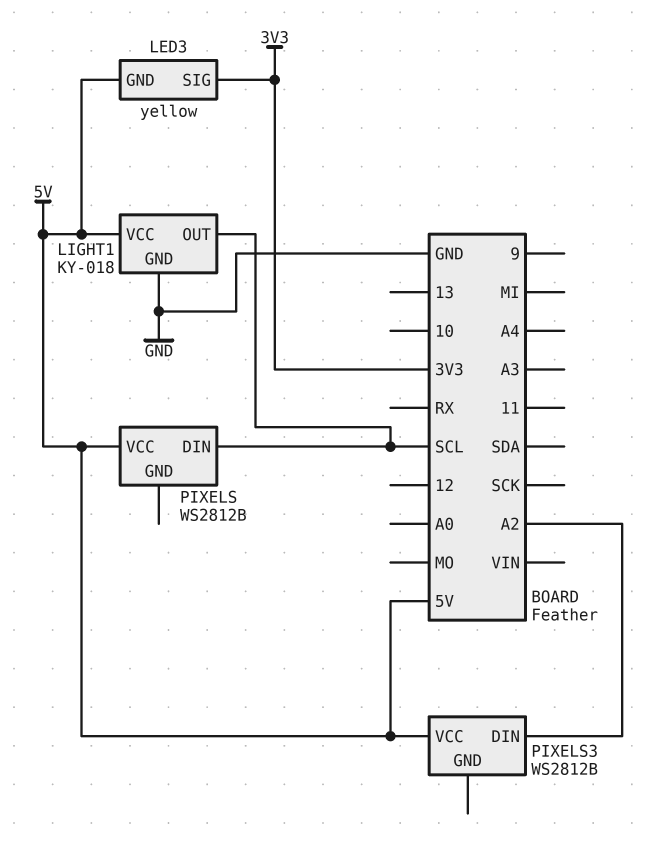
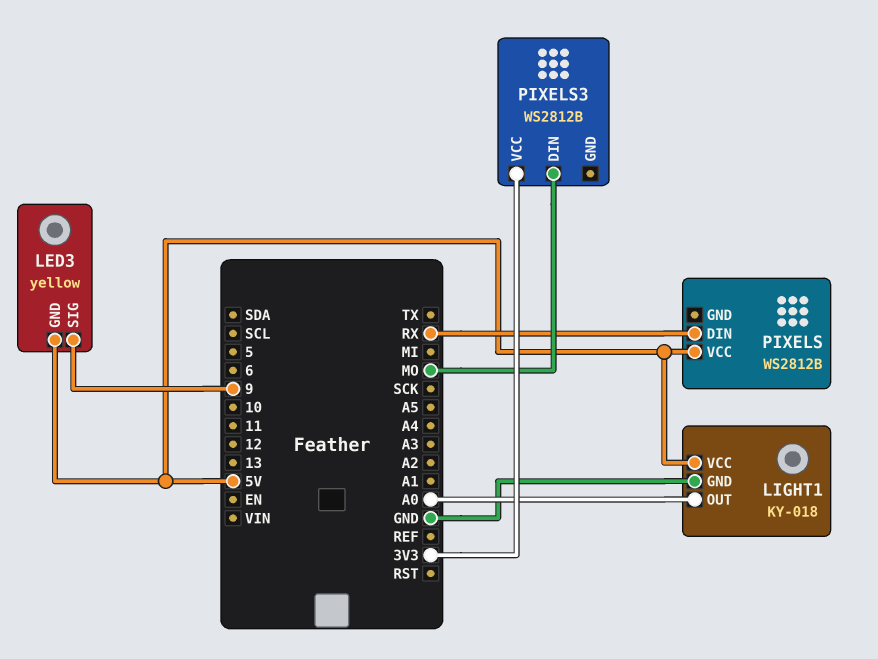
LED3 pin SIG: 3V3 -> 9
LIGHT1 pin OUT: SCL -> A0
PIXELS pin DIN: SCL -> RX
PIXELS3 pin DIN: A2 -> MO
PIXELS3 pin VCC: 5V -> 3V3

